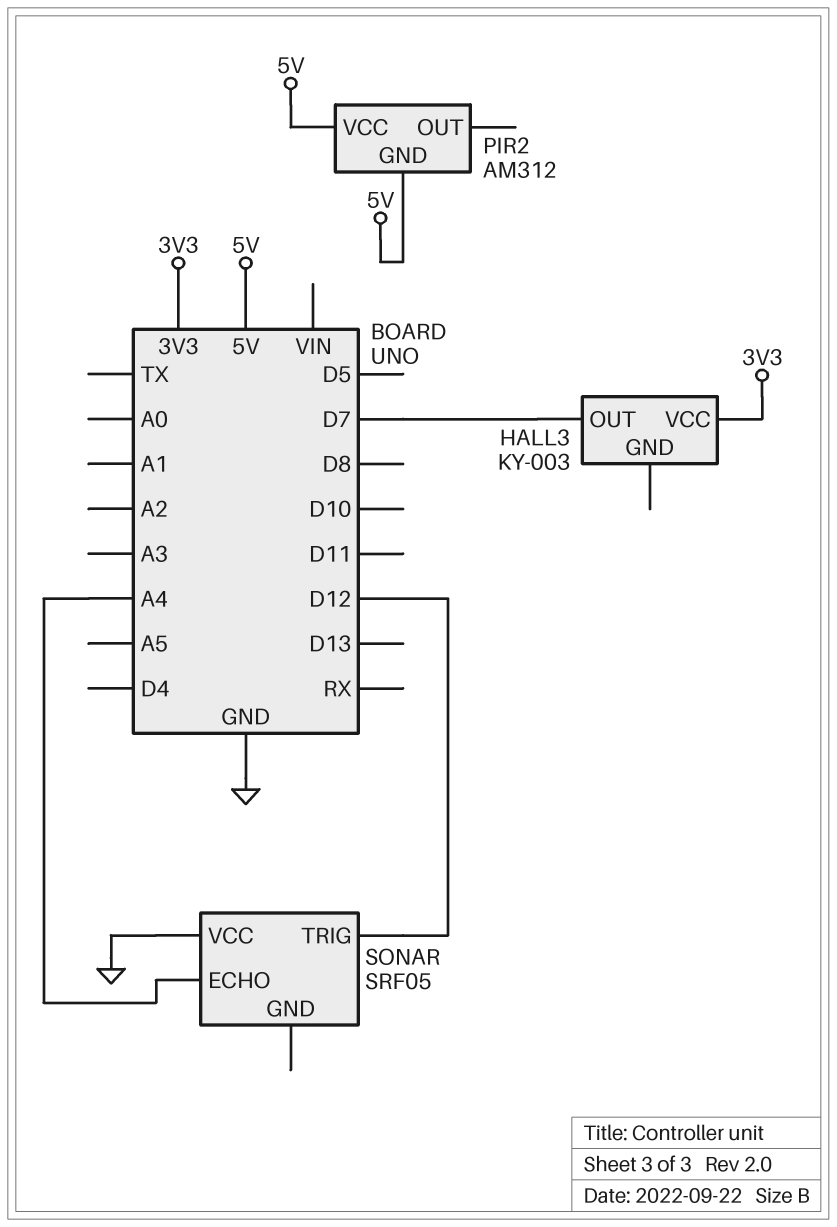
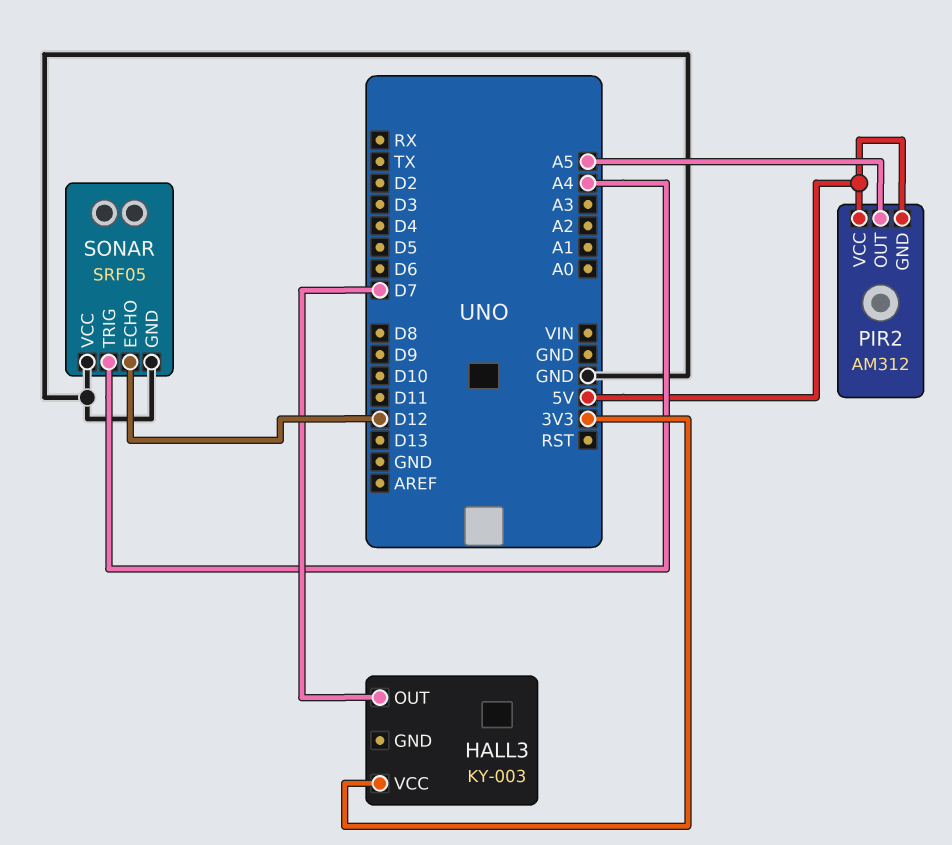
PIR2 pin OUT: none -> A5
SONAR pin ECHO: A4 -> D12
SONAR pin GND: none -> GND
SONAR pin TRIG: D12 -> A4

